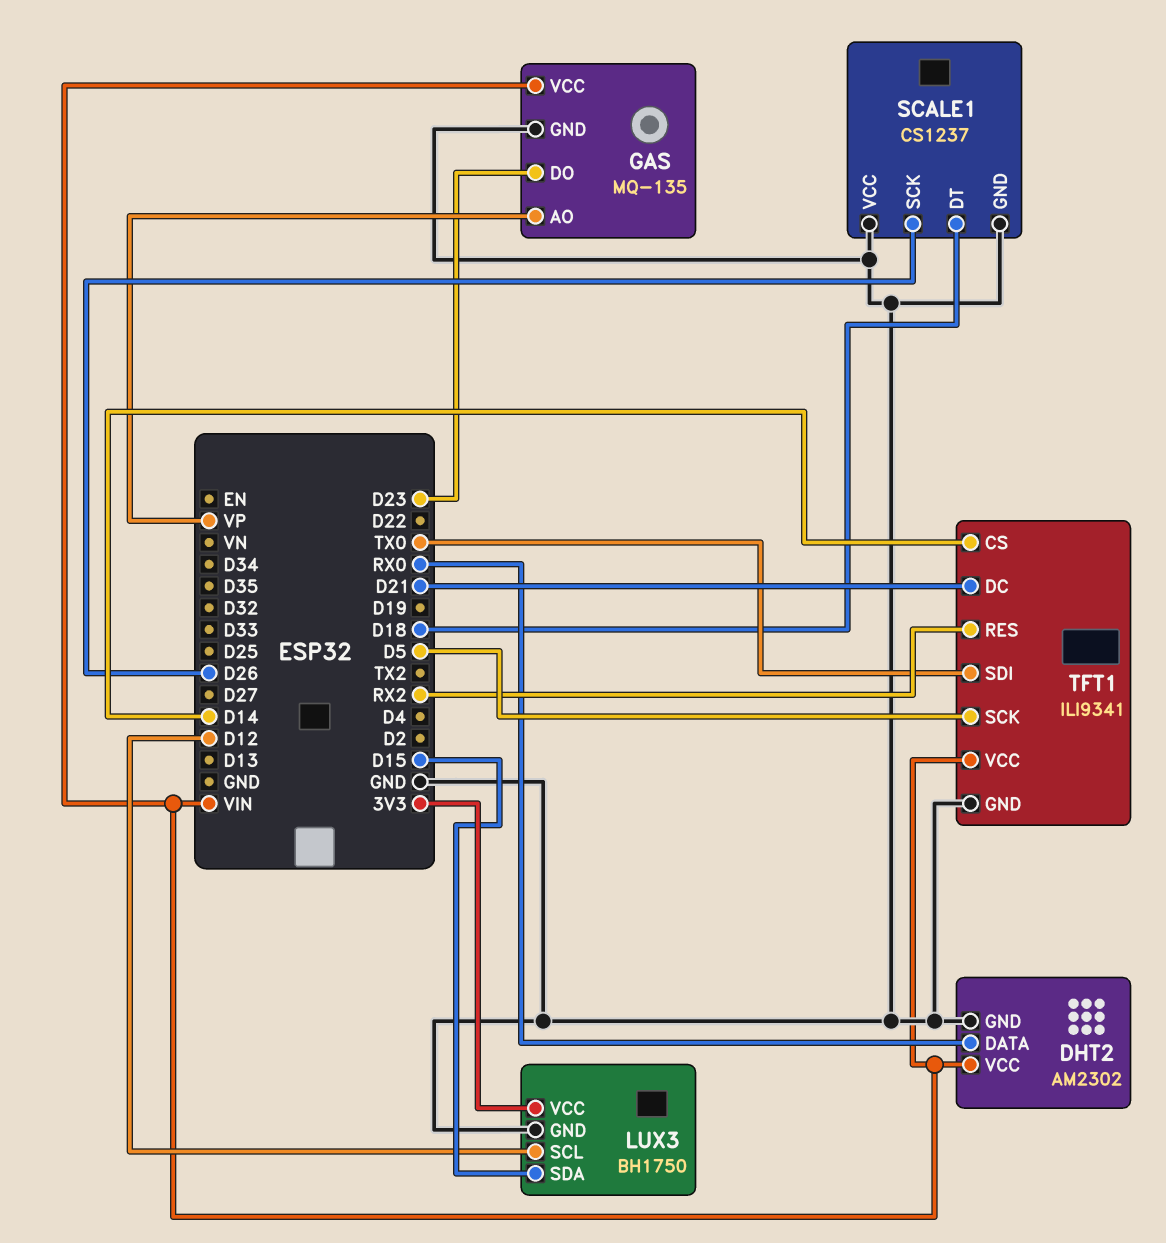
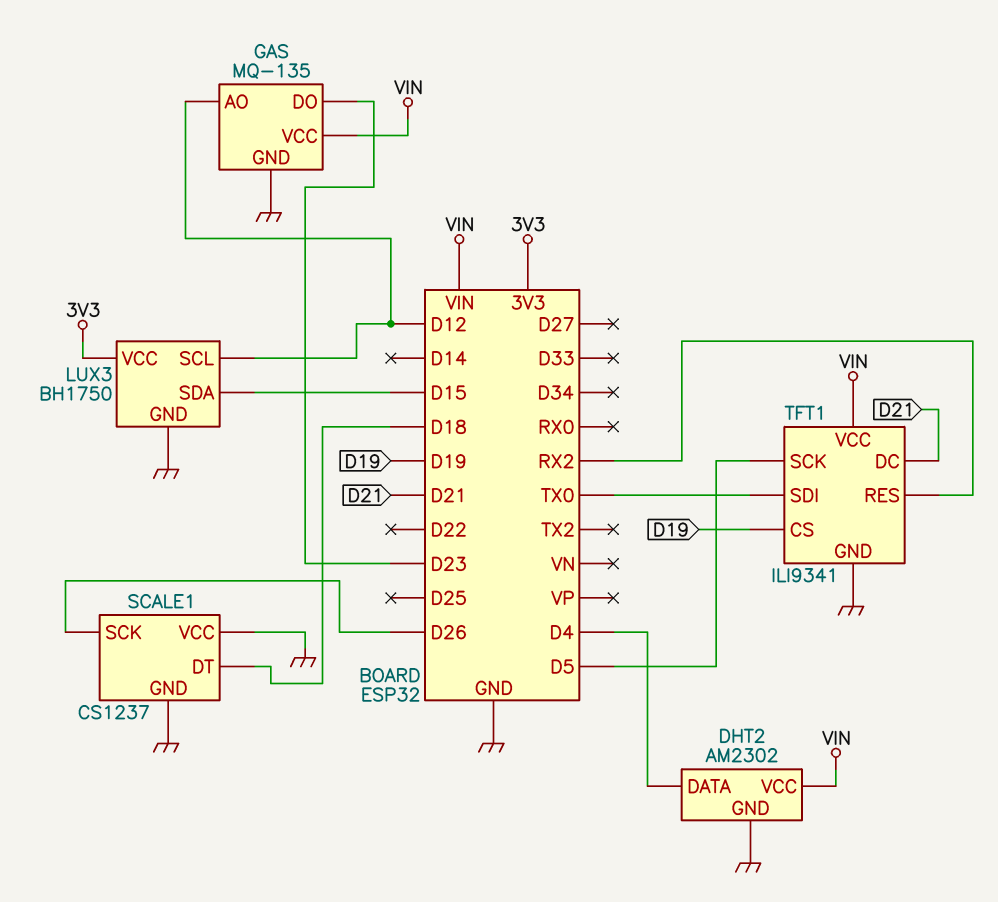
DHT2 pin DATA: RX0 -> D4
GAS pin AO: VP -> D12
TFT1 pin CS: D14 -> D19

